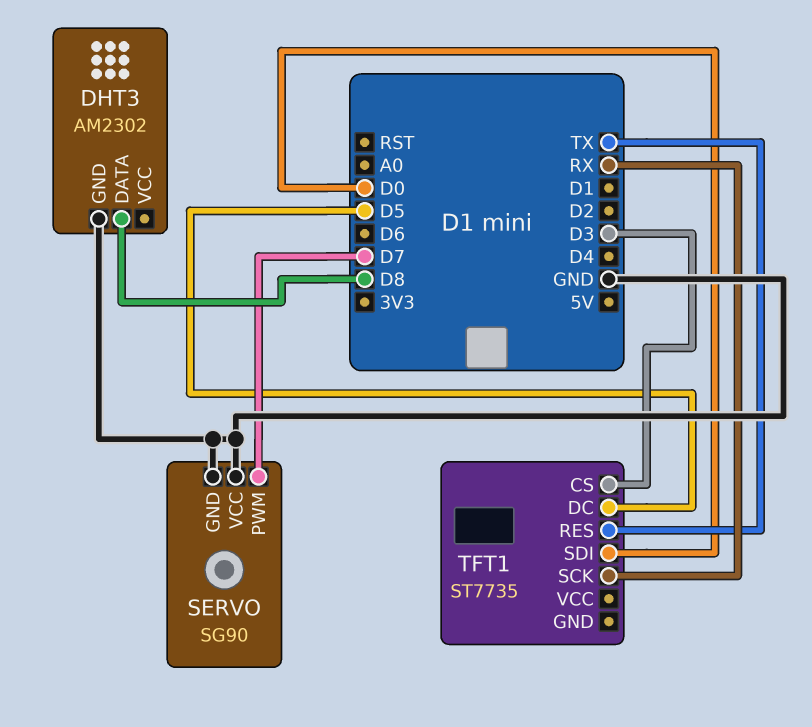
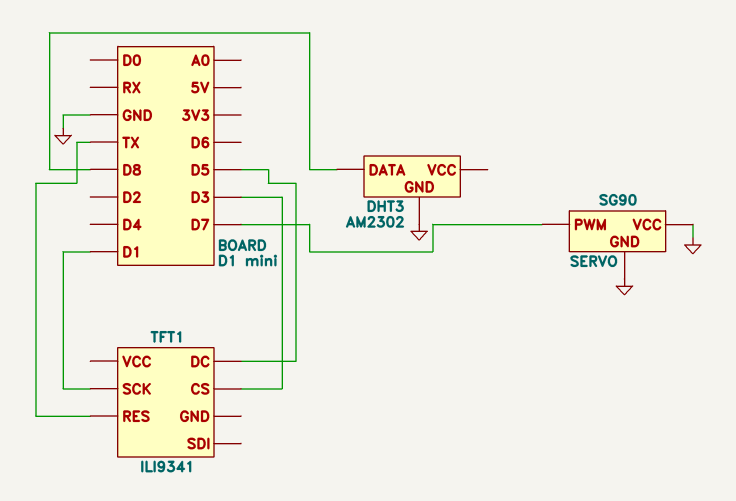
TFT1: ST7735 -> ILI9341
TFT1 pin SCK: RX -> D1
TFT1 pin SDI: D0 -> none

